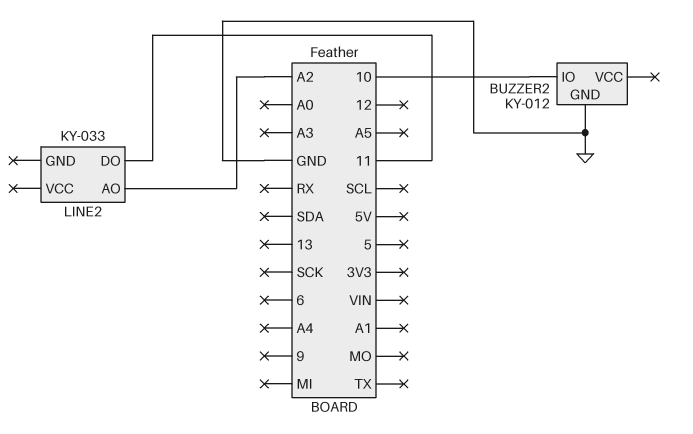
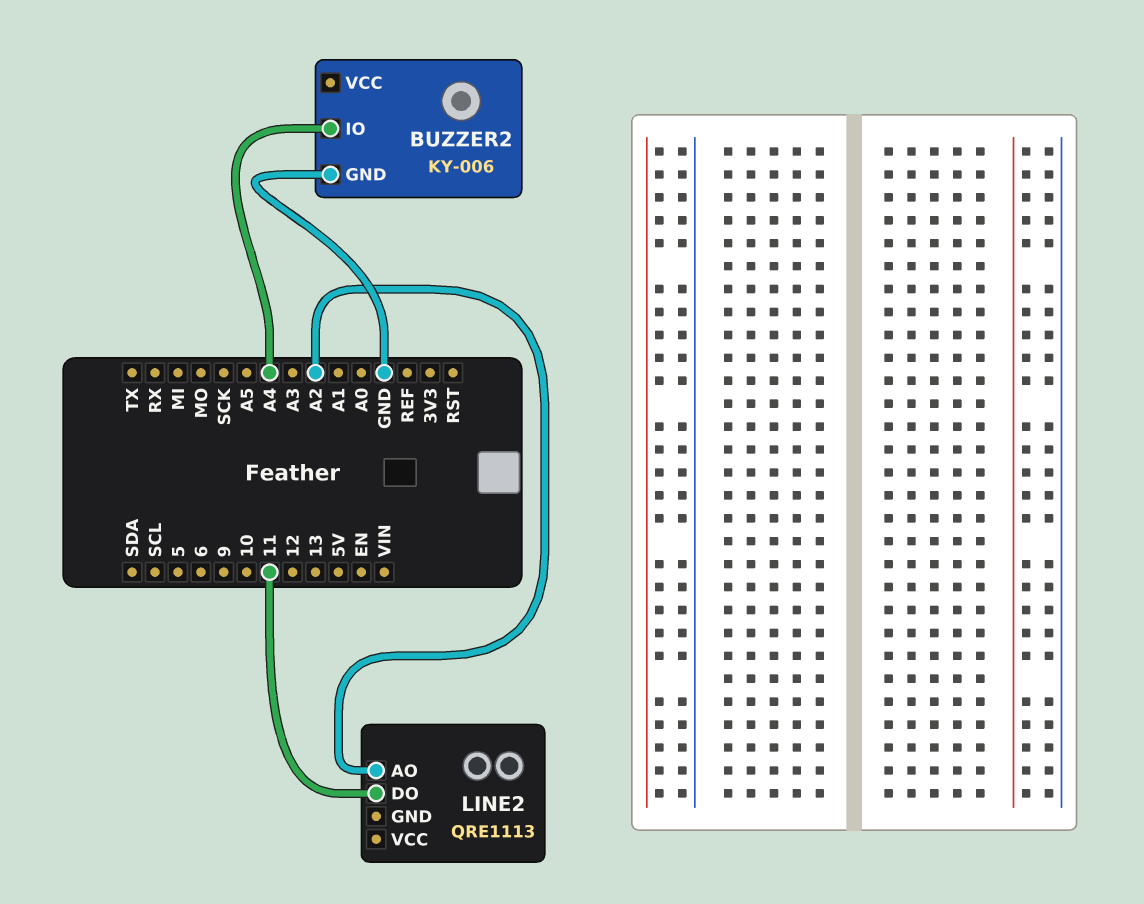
BUZZER2: KY-012 -> KY-006
BUZZER2 pin IO: 10 -> A4
LINE2: KY-033 -> QRE1113

